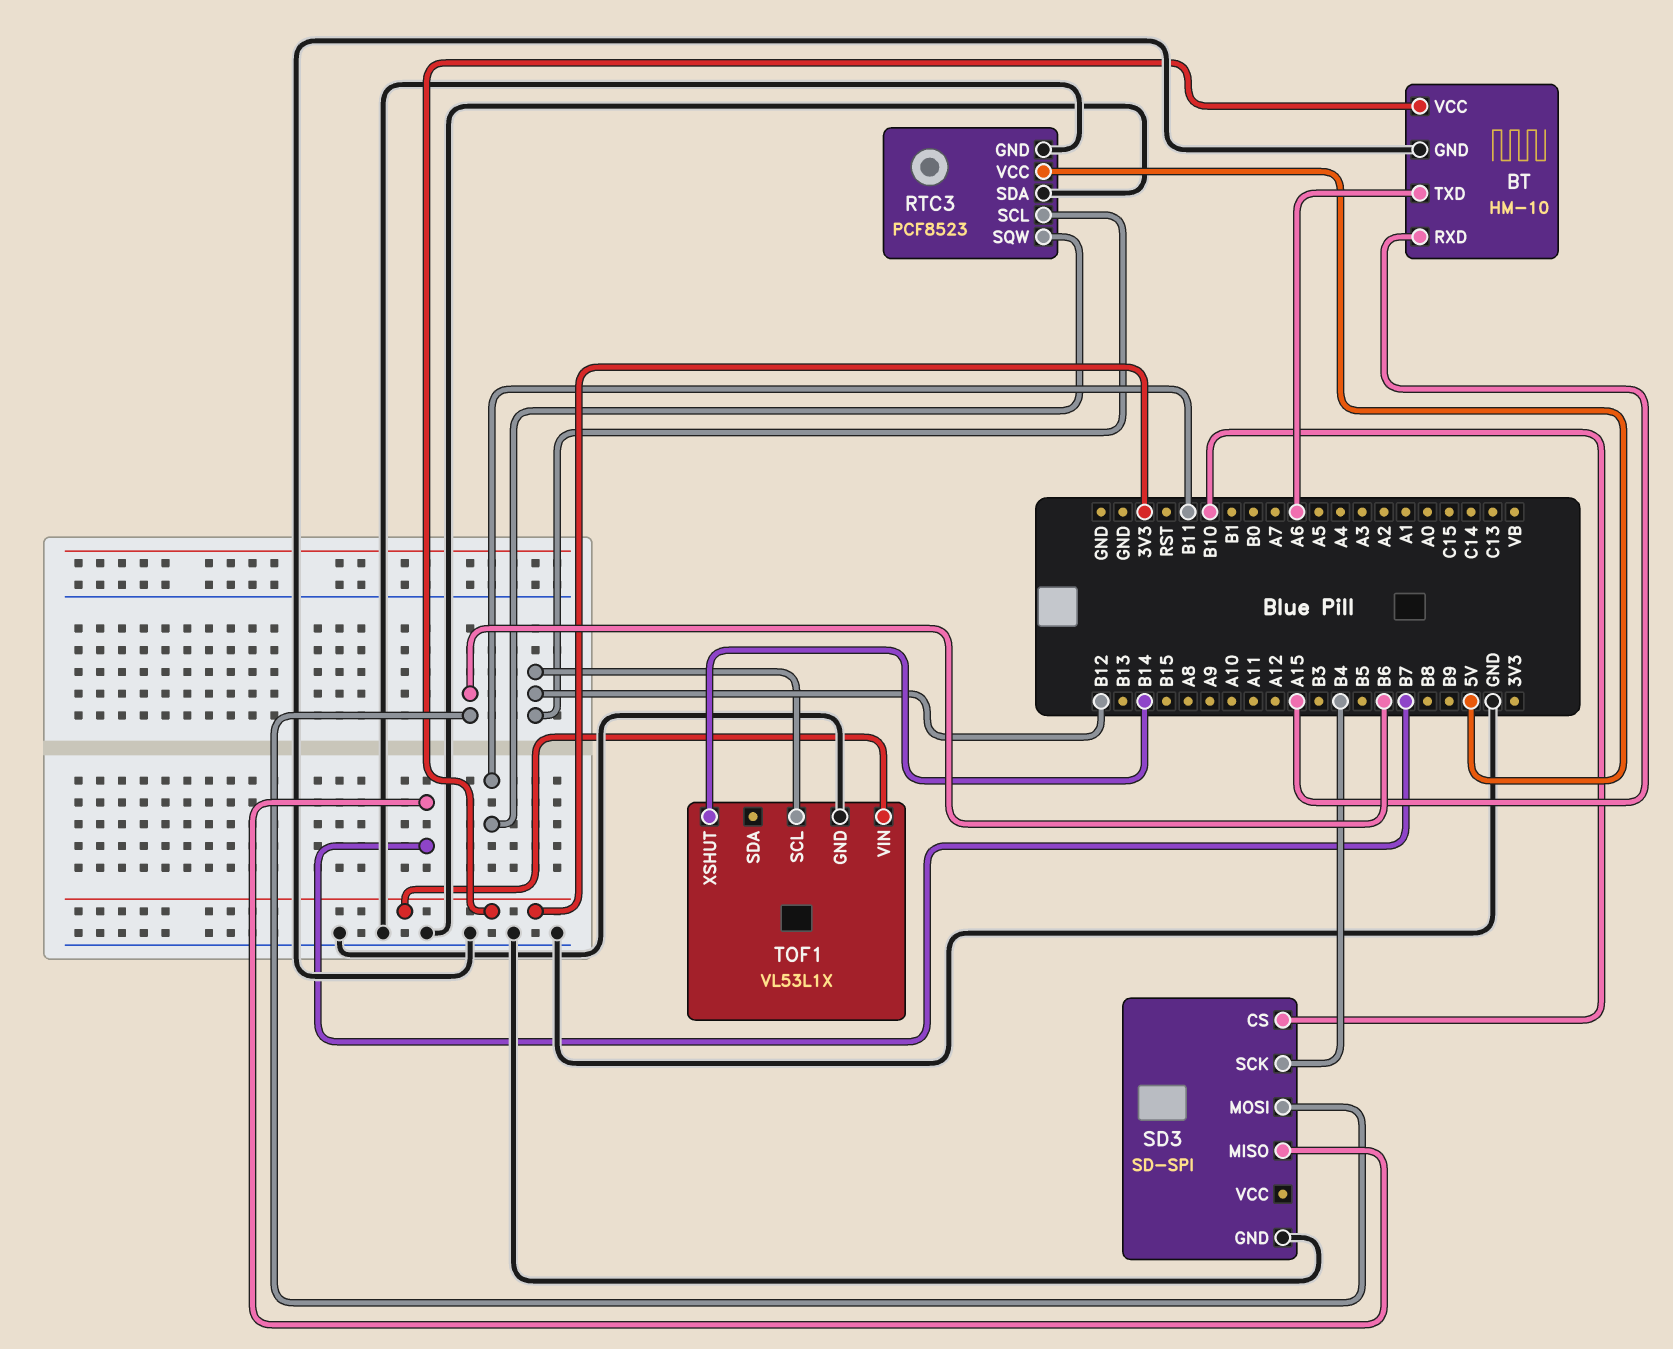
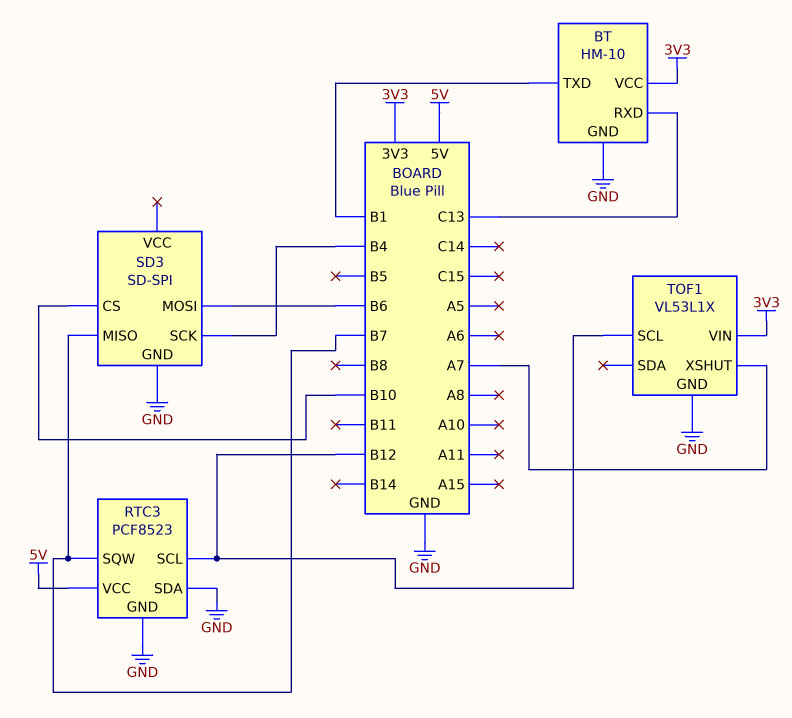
BT pin RXD: A15 -> C13
BT pin TXD: A6 -> B1
RTC3 pin SQW: B11 -> B7
TOF1 pin XSHUT: B14 -> A7

